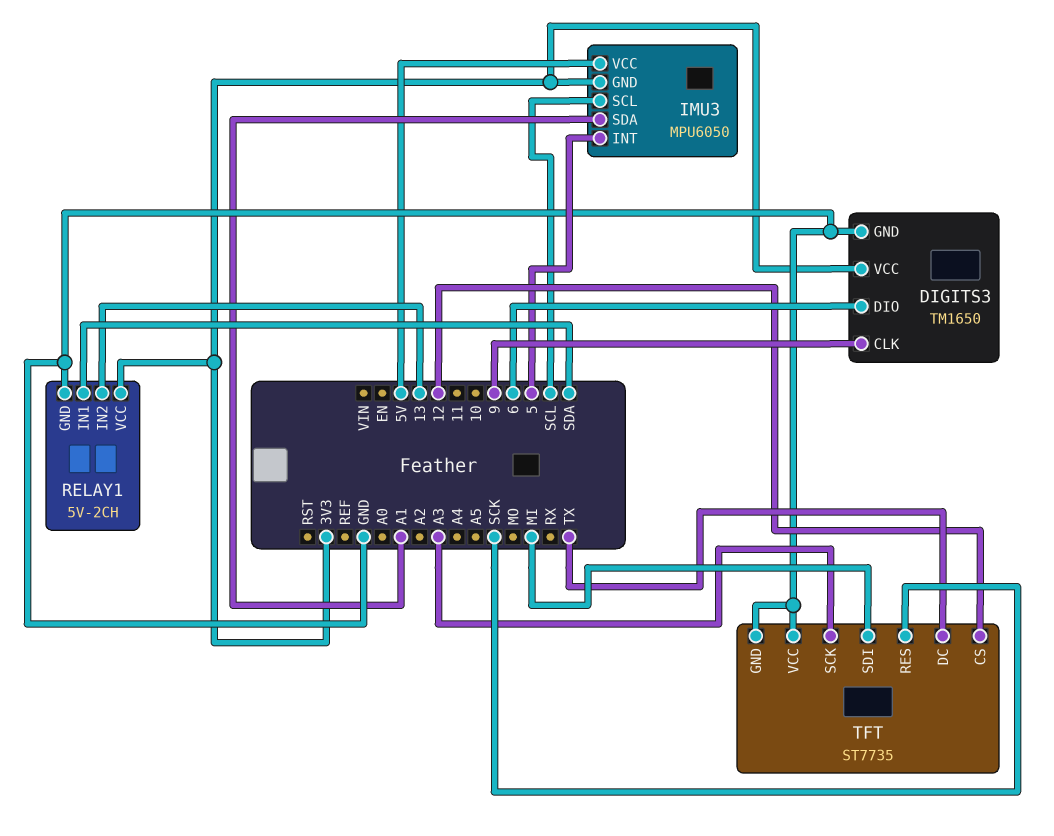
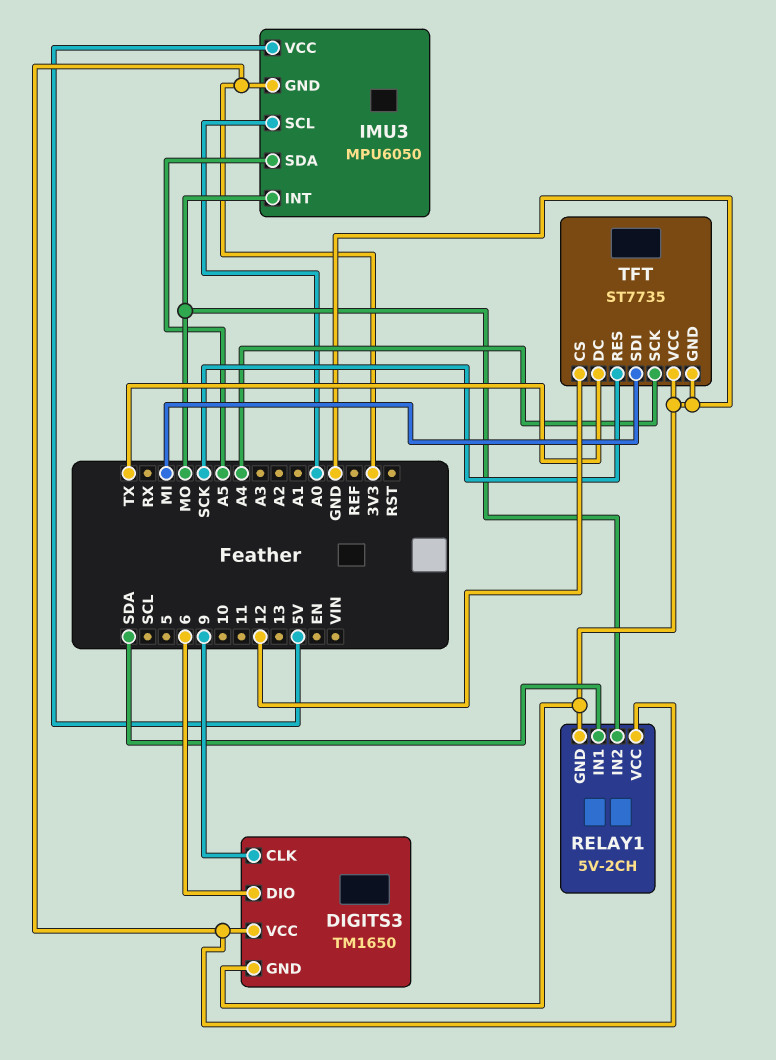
IMU3 pin INT: 5 -> MO
IMU3 pin SCL: SCL -> A0
IMU3 pin SDA: A1 -> A5
RELAY1 pin IN2: 13 -> MO
TFT pin SCK: A3 -> A4

